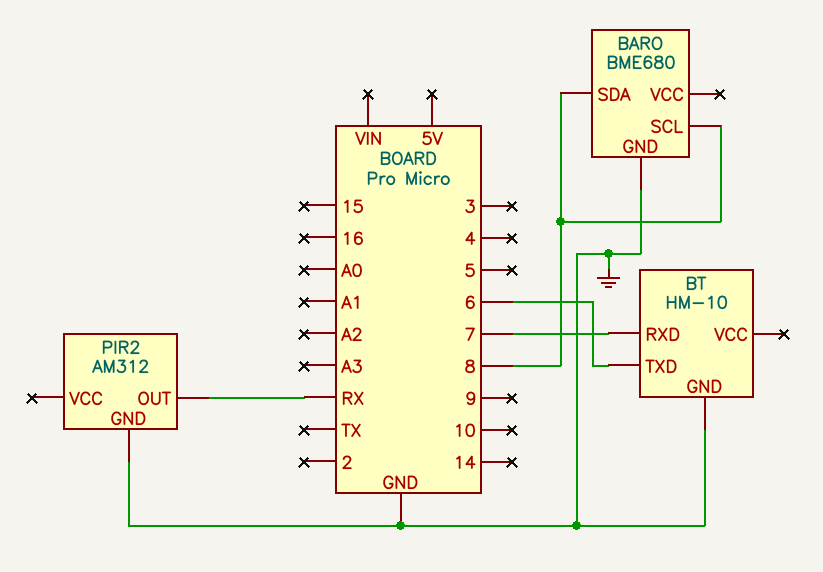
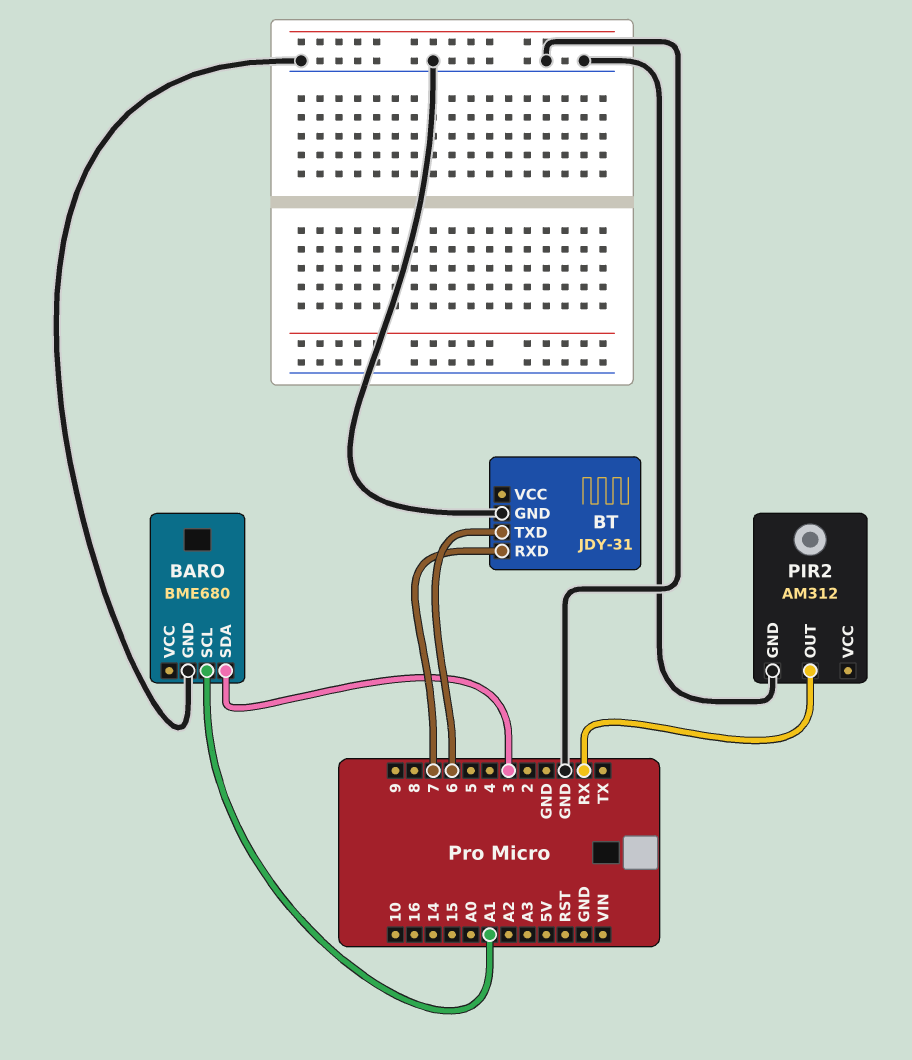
BARO pin SCL: 8 -> A1
BARO pin SDA: 8 -> 3
BT: HM-10 -> JDY-31

